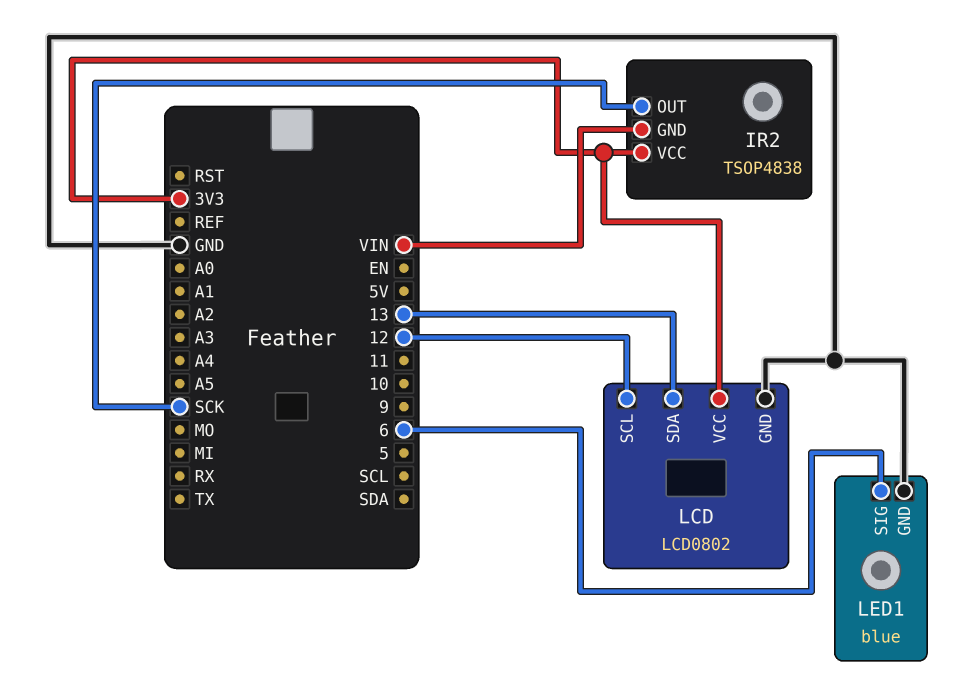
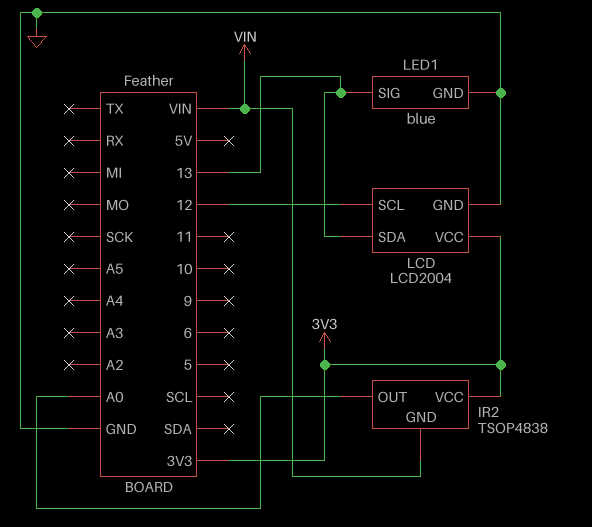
IR2 pin OUT: SCK -> A0
LCD: LCD0802 -> LCD2004
LED1 pin SIG: 6 -> 13

